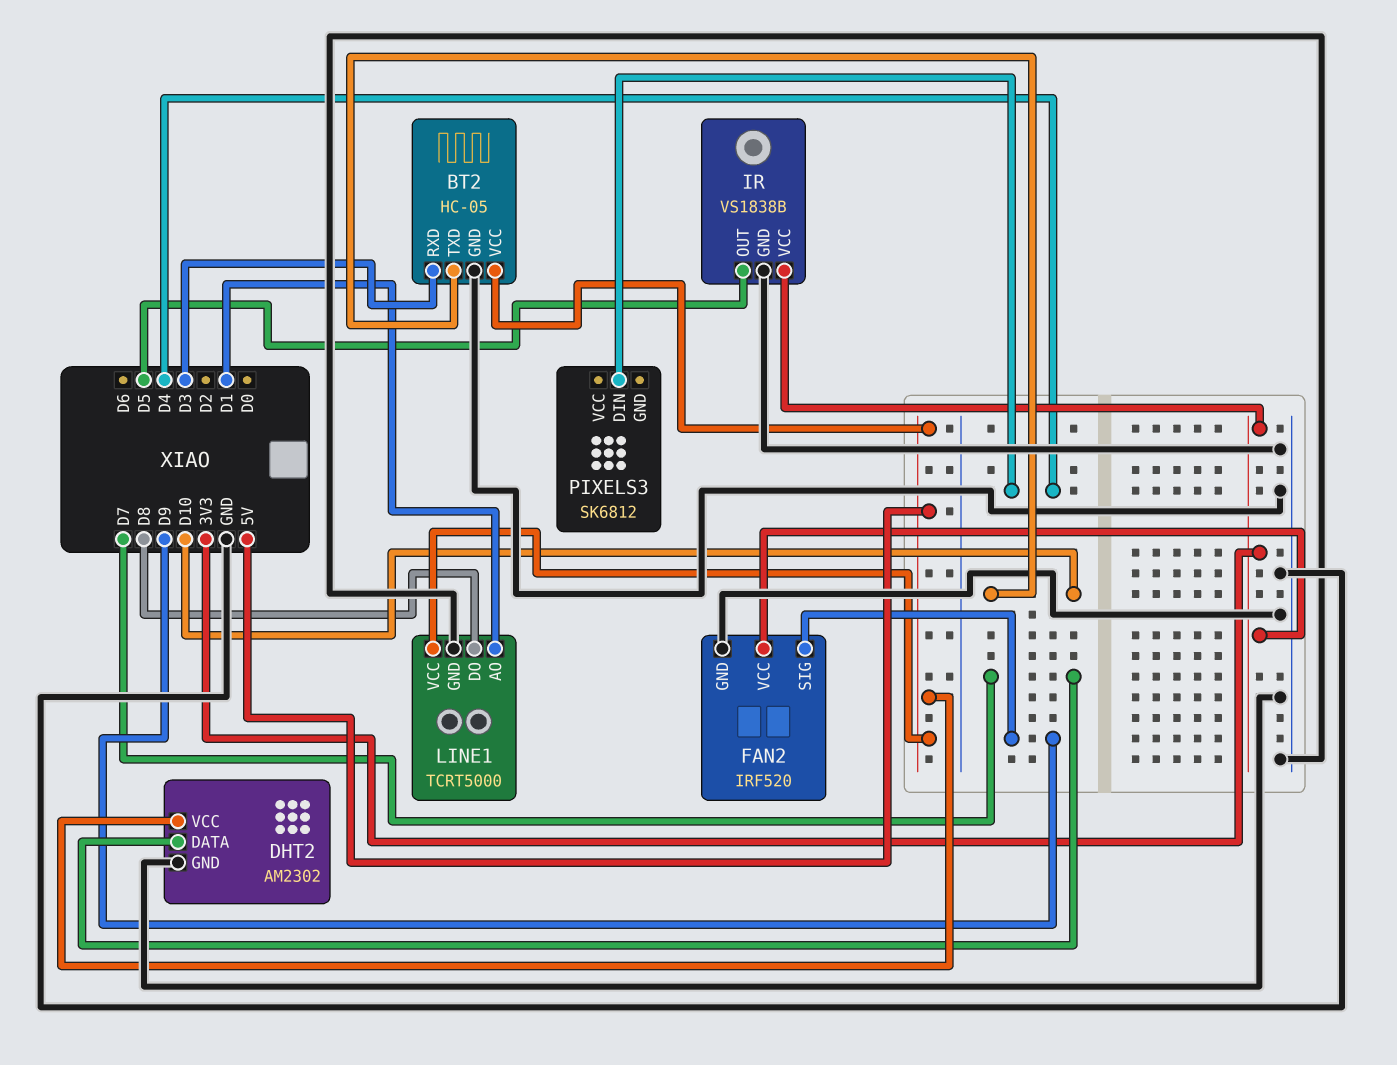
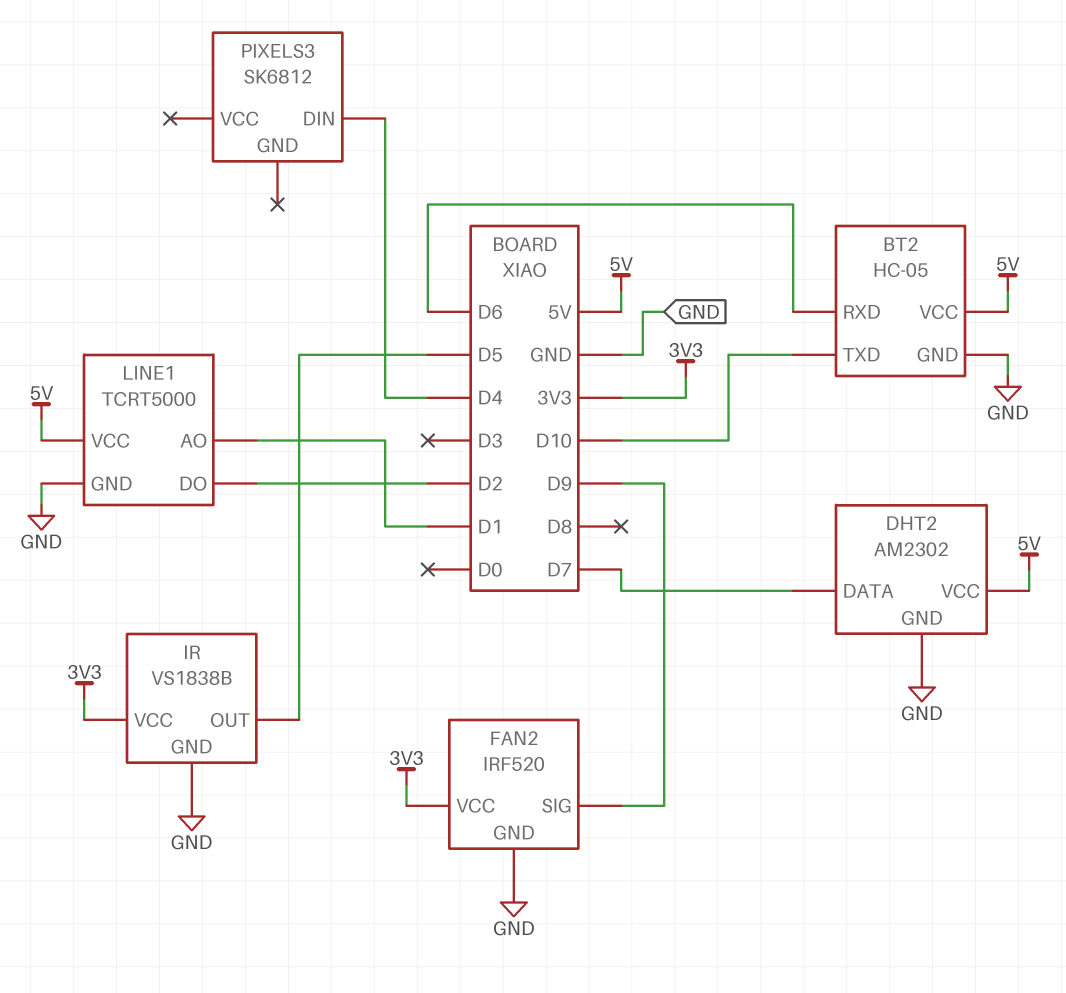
BT2 pin RXD: D3 -> D6
LINE1 pin DO: D8 -> D2

